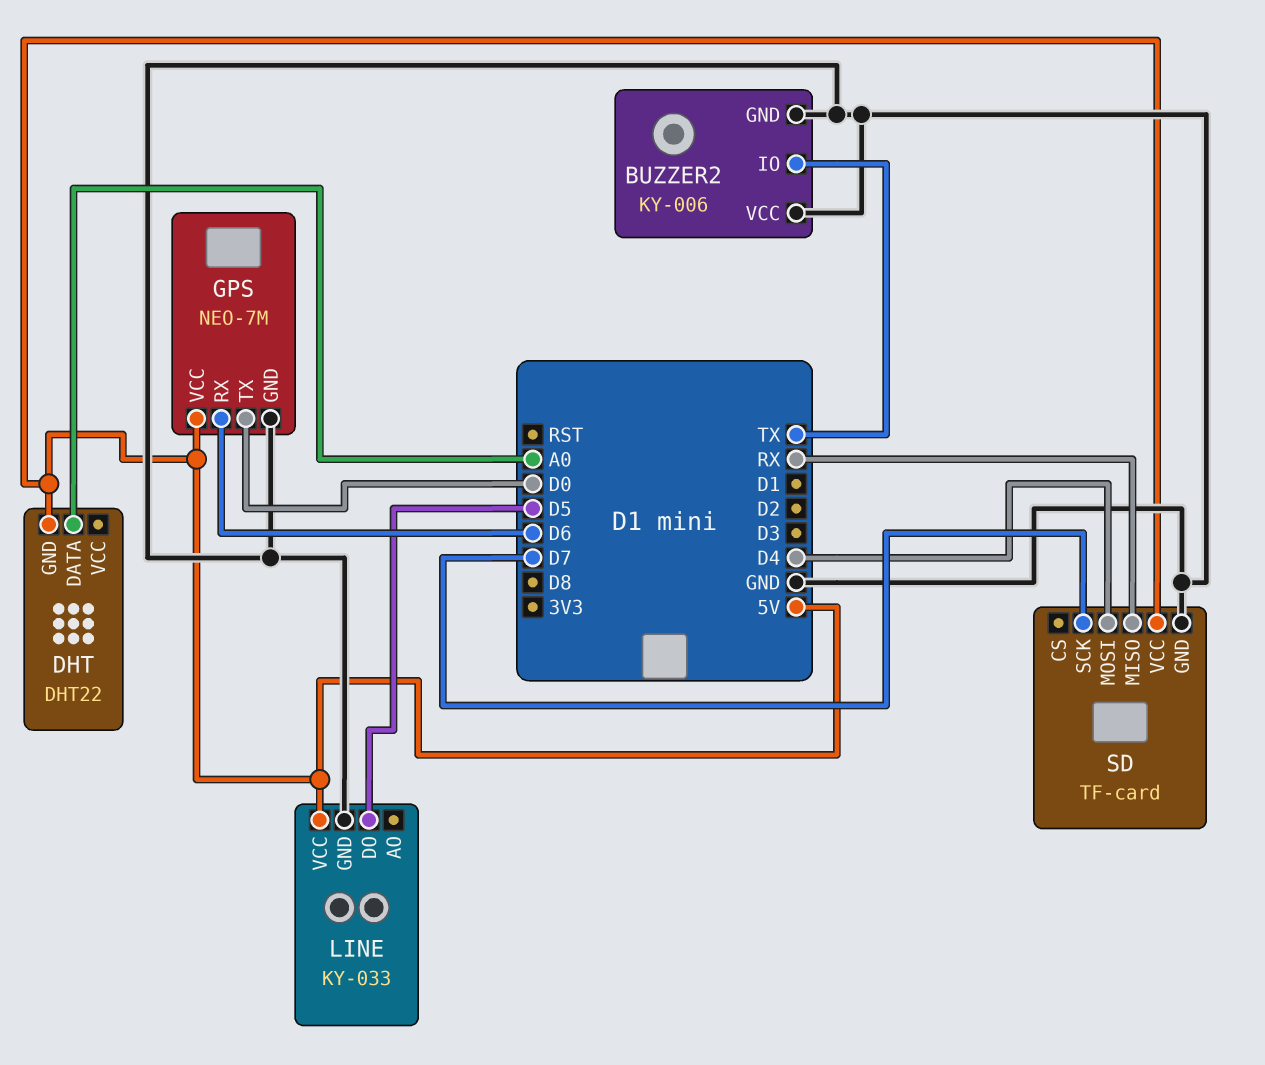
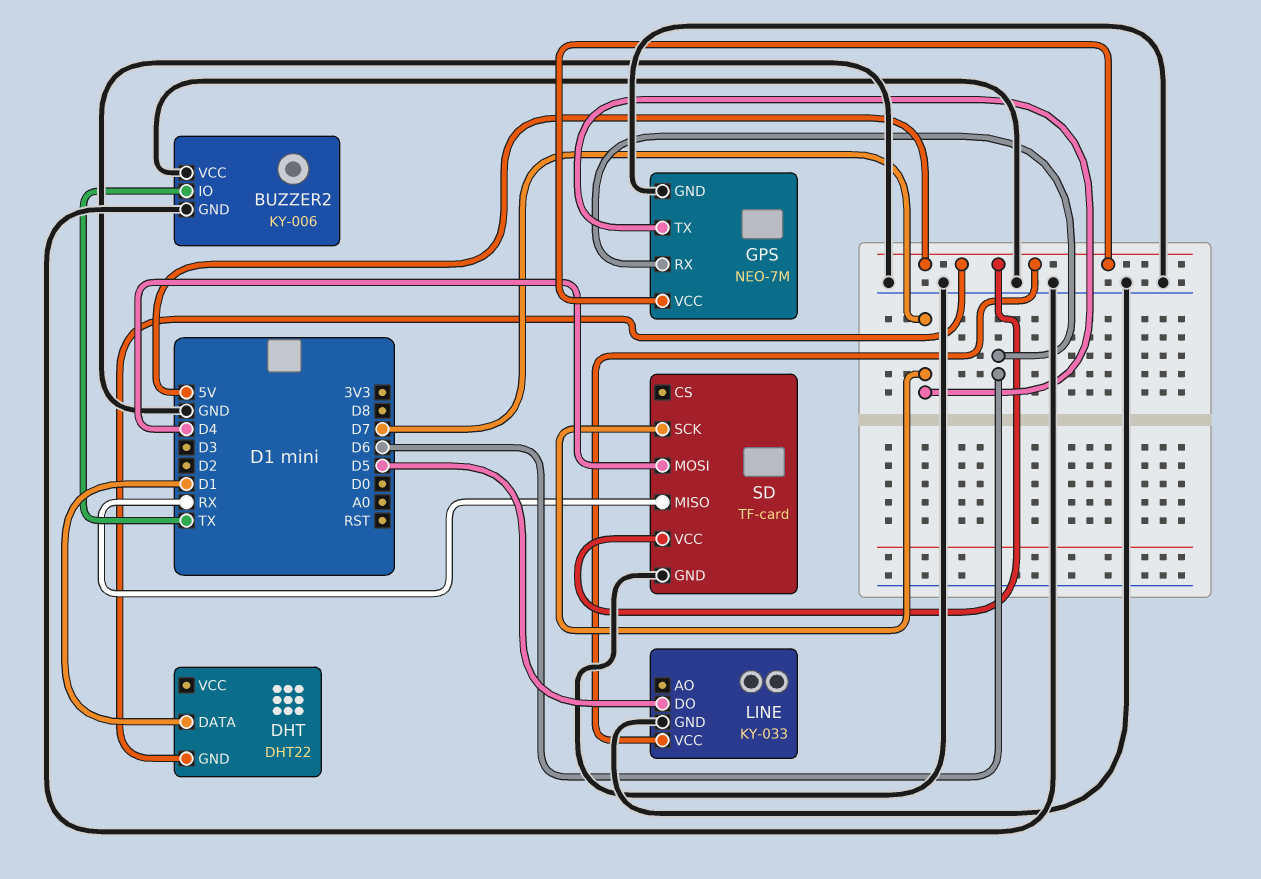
DHT pin DATA: A0 -> D1
GPS pin TX: D0 -> D7

